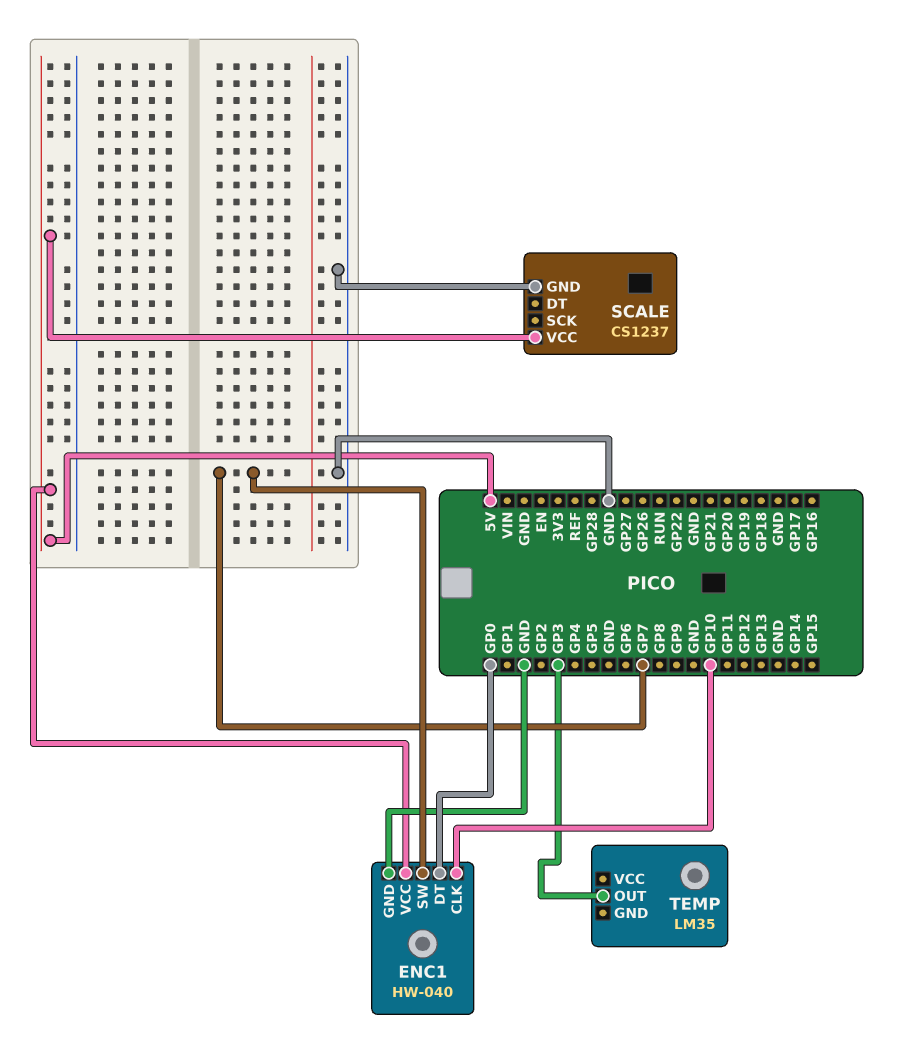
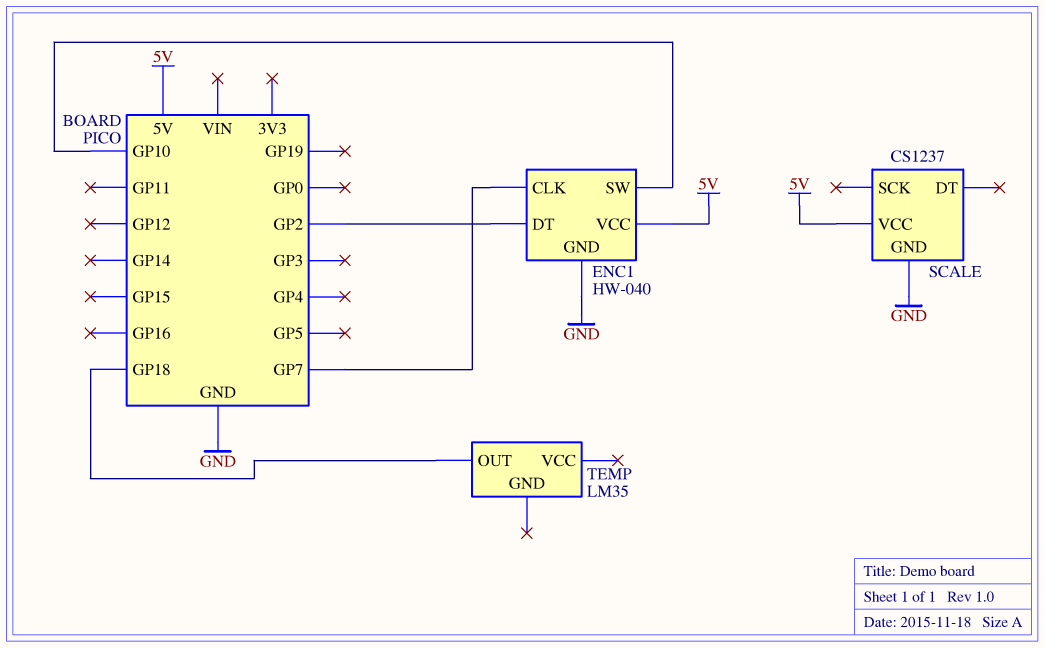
ENC1 pin CLK: GP10 -> GP7
ENC1 pin DT: GP0 -> GP2
ENC1 pin SW: GP7 -> GP10
TEMP pin OUT: GP3 -> GP18

